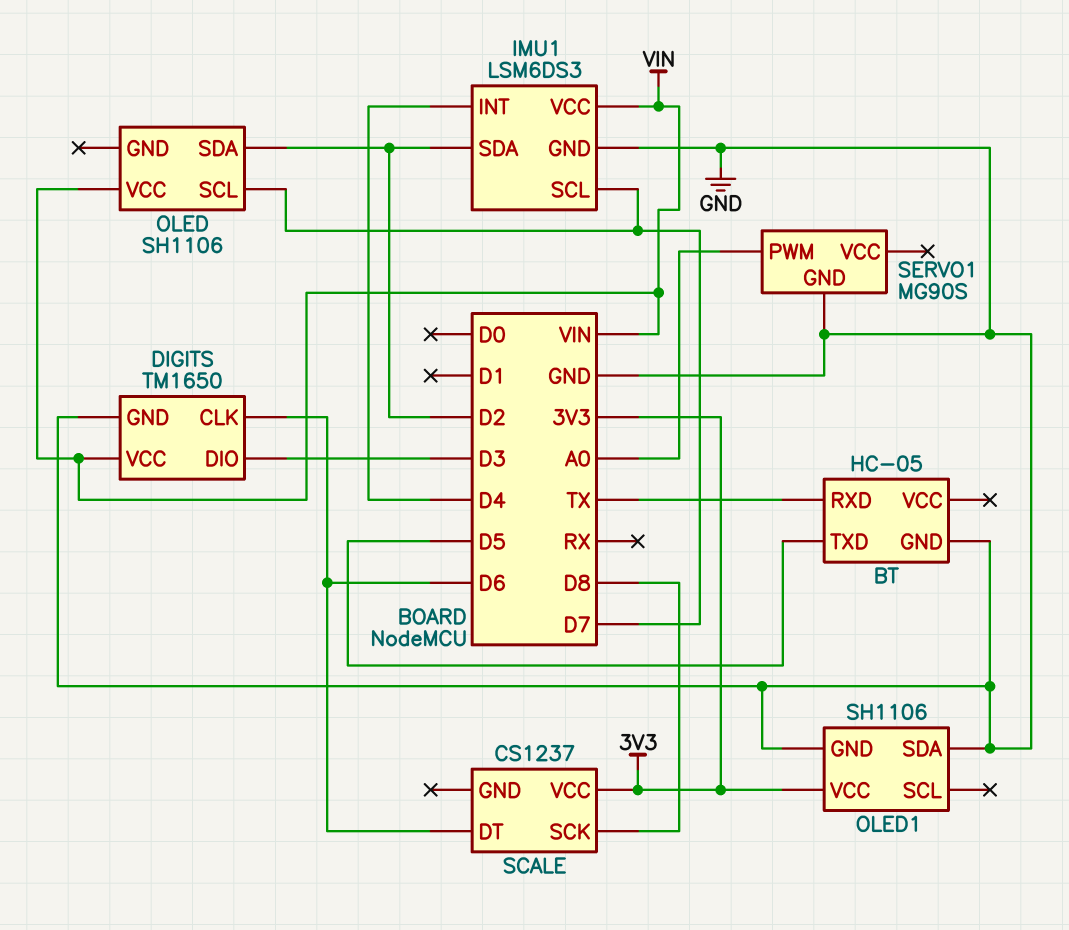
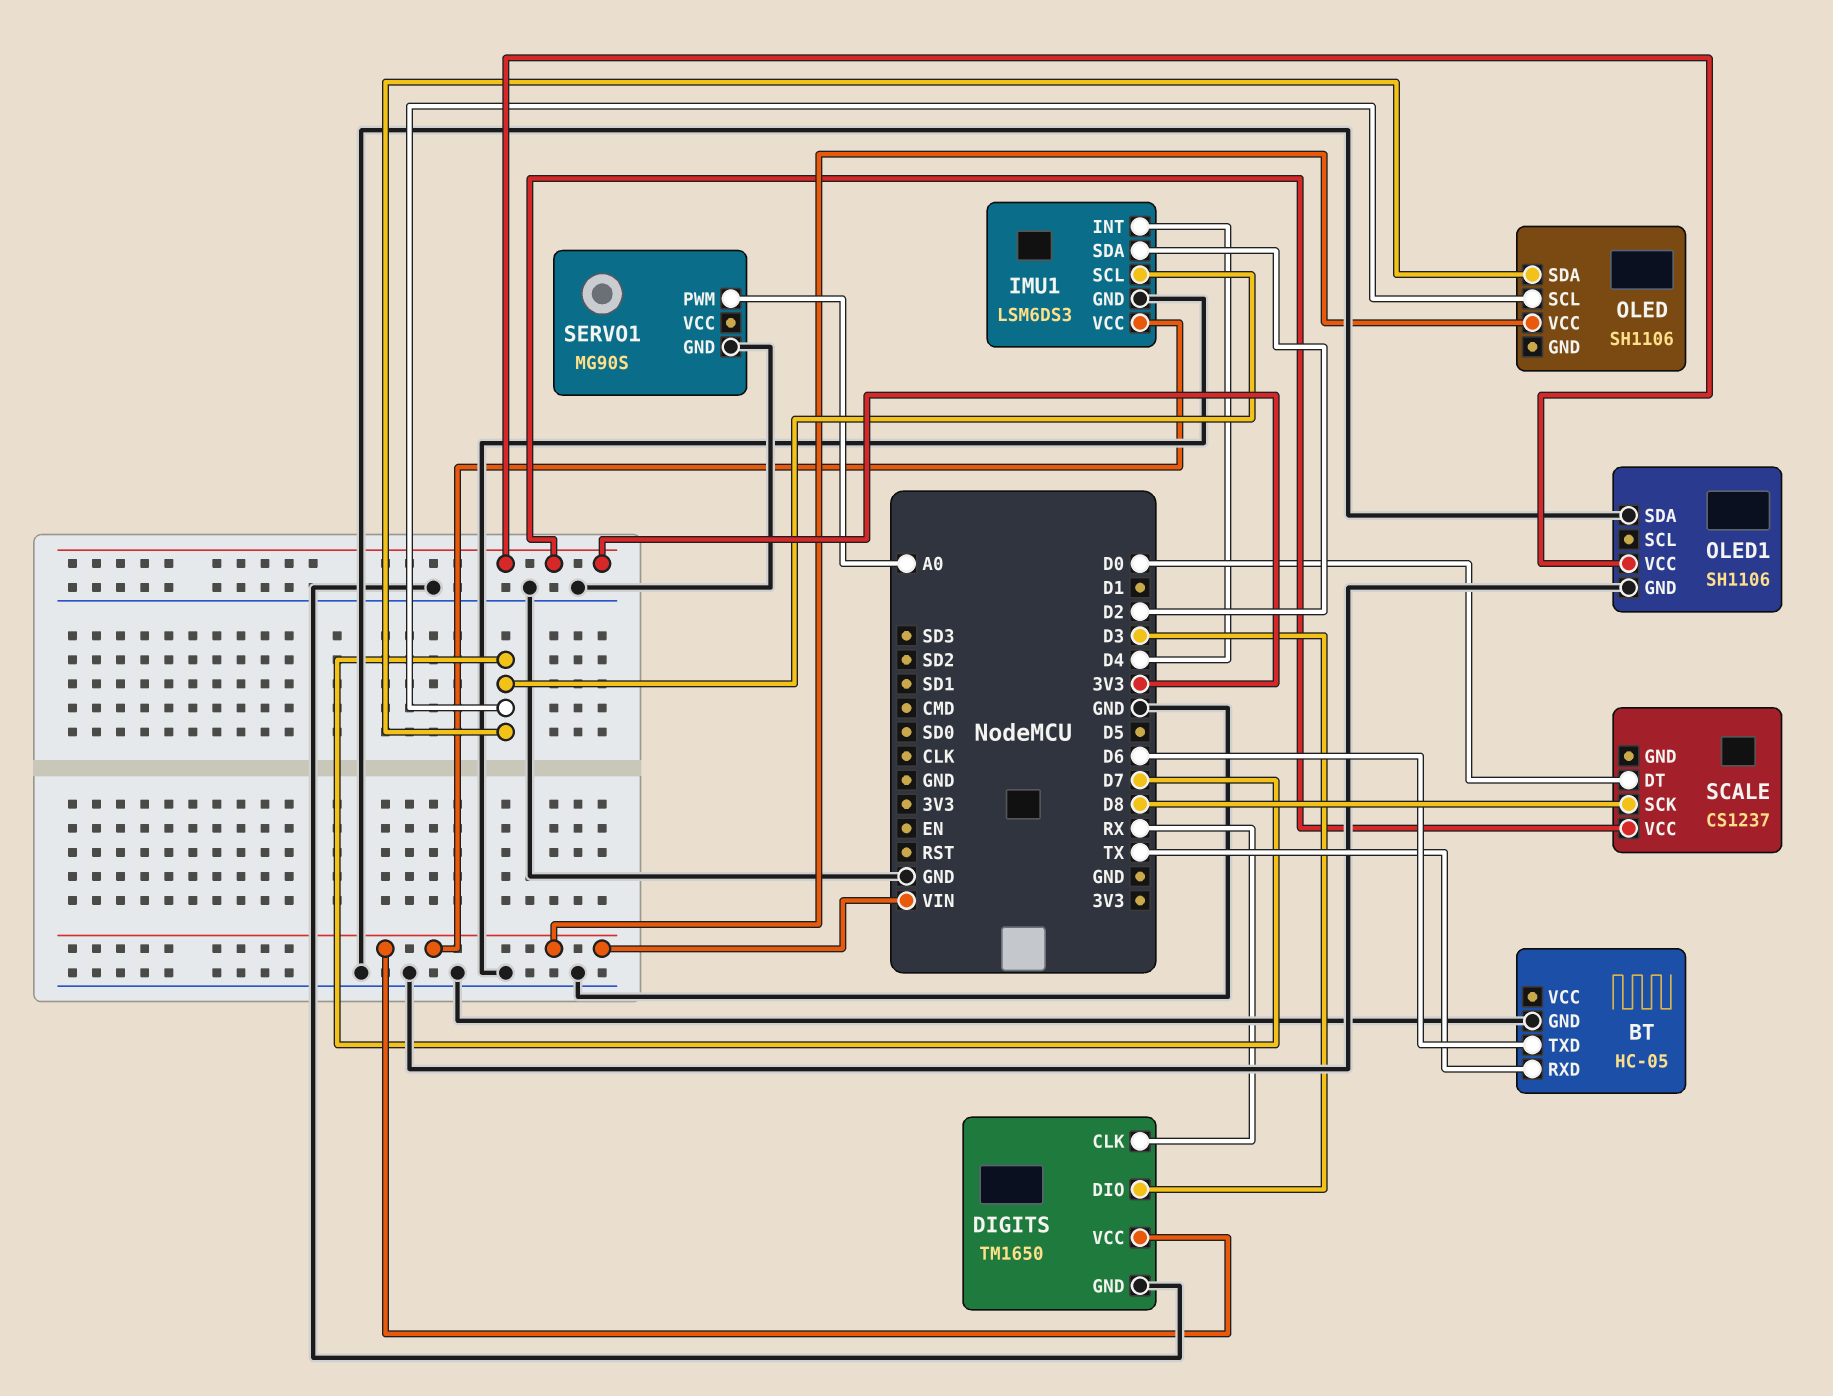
BT pin TXD: D5 -> D6
DIGITS pin CLK: D6 -> RX
OLED pin SDA: D2 -> D7
SCALE pin DT: D6 -> D0

